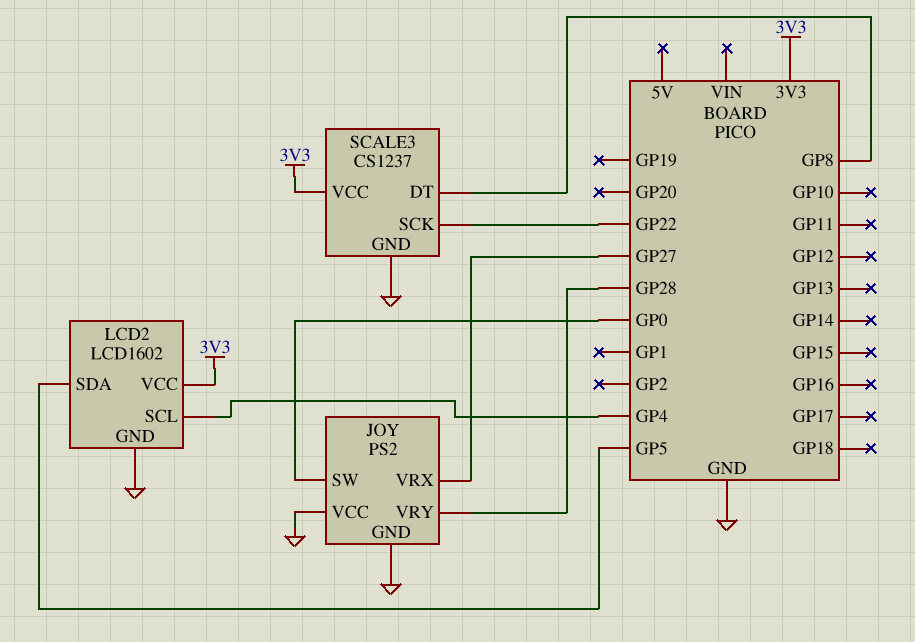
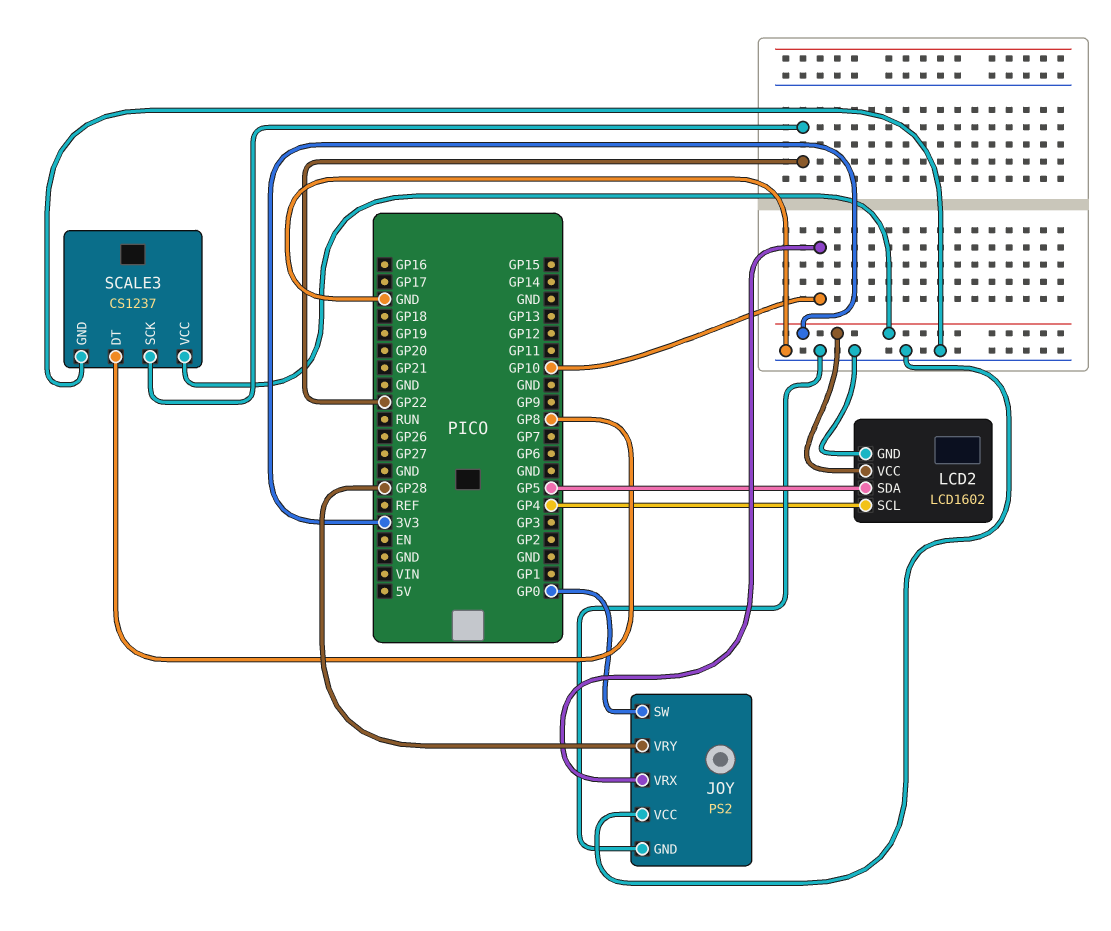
JOY pin VRX: GP27 -> GP10

